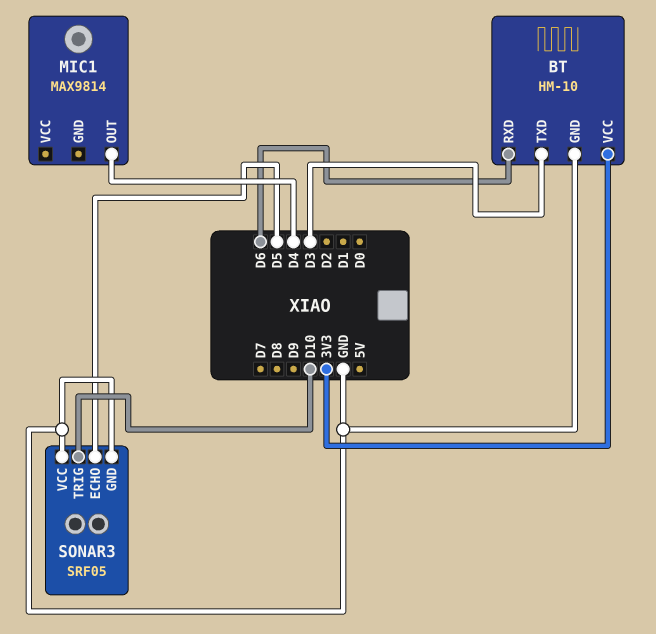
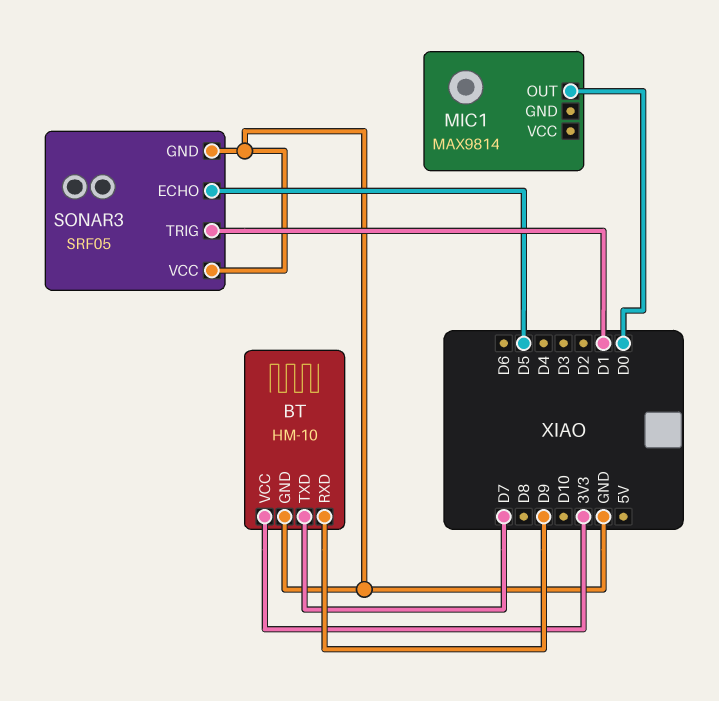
BT pin RXD: D6 -> D9
BT pin TXD: D3 -> D7
MIC1 pin OUT: D4 -> D0
SONAR3 pin TRIG: D10 -> D1

